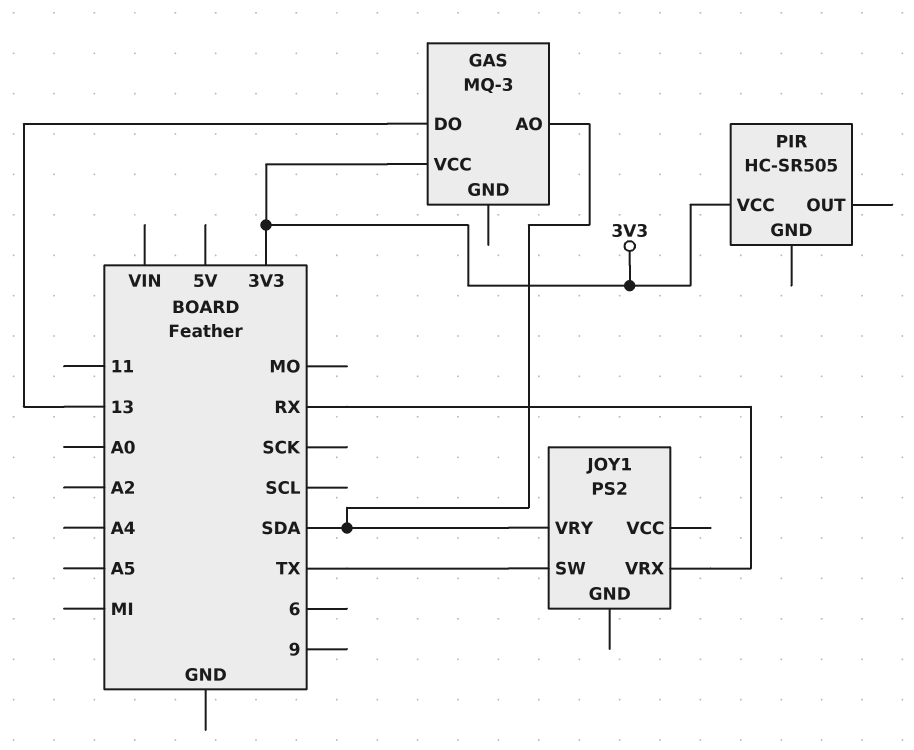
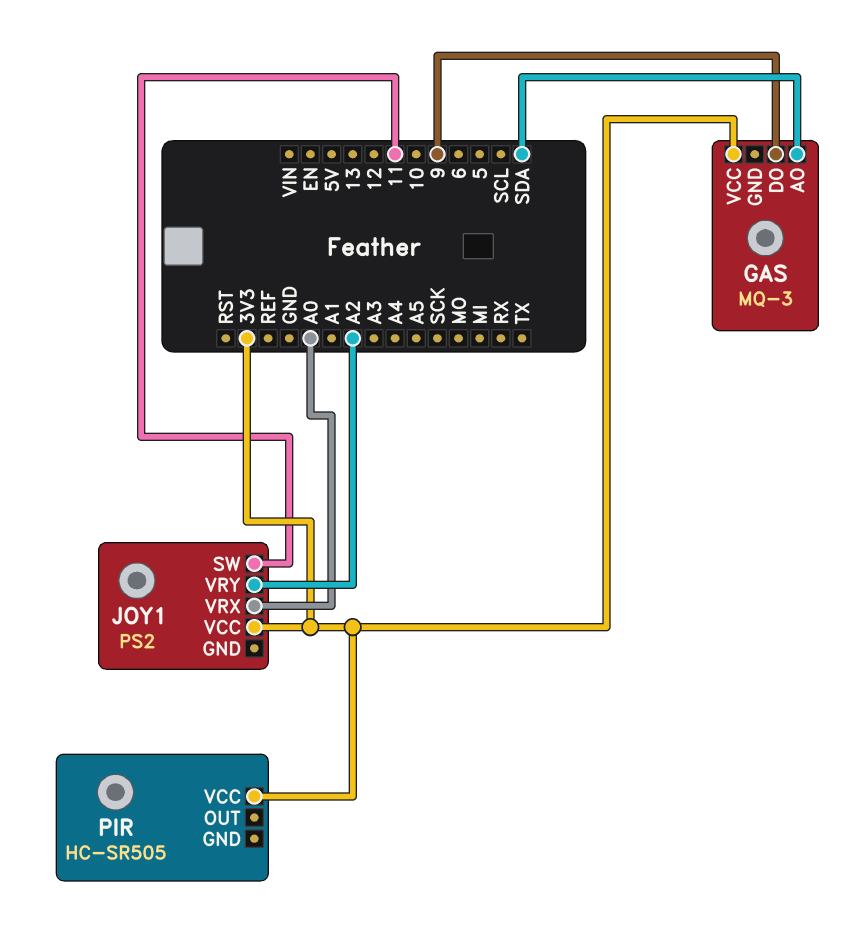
GAS pin DO: 13 -> 9
JOY1 pin SW: TX -> 11
JOY1 pin VCC: none -> 3V3
JOY1 pin VRX: RX -> A0
JOY1 pin VRY: SDA -> A2

